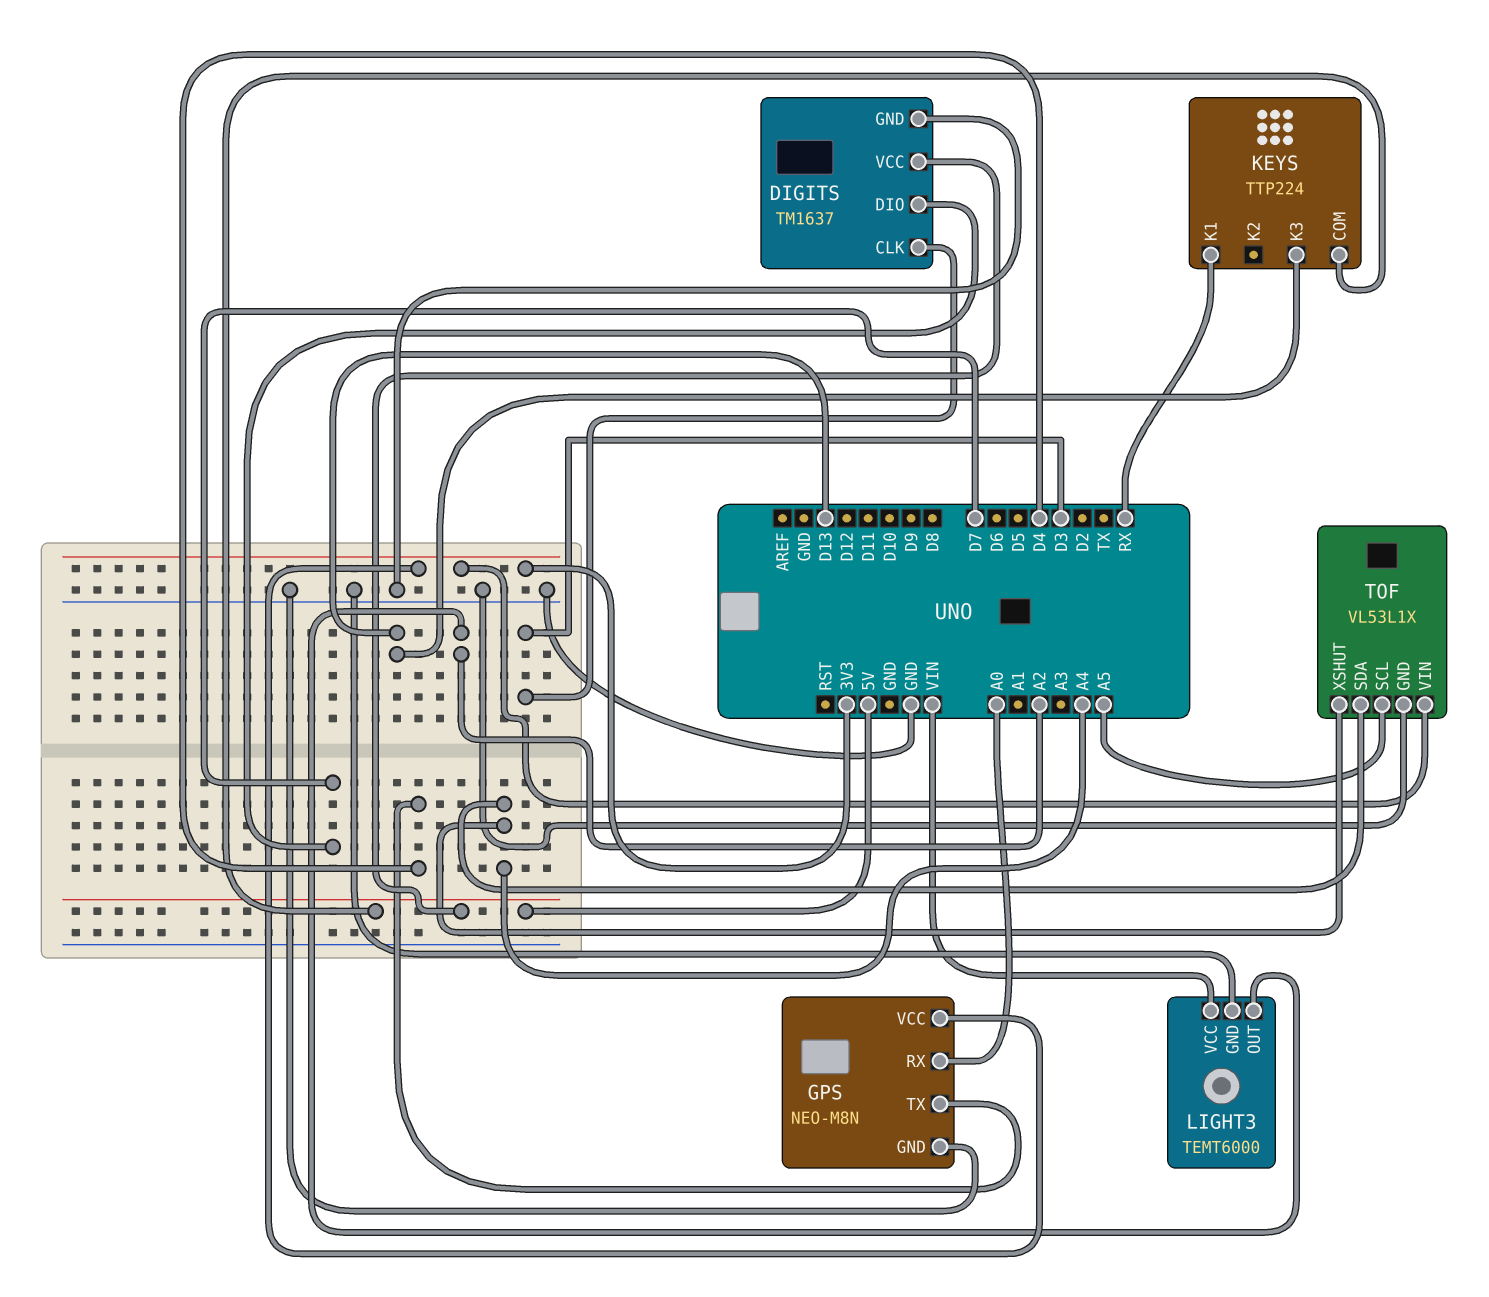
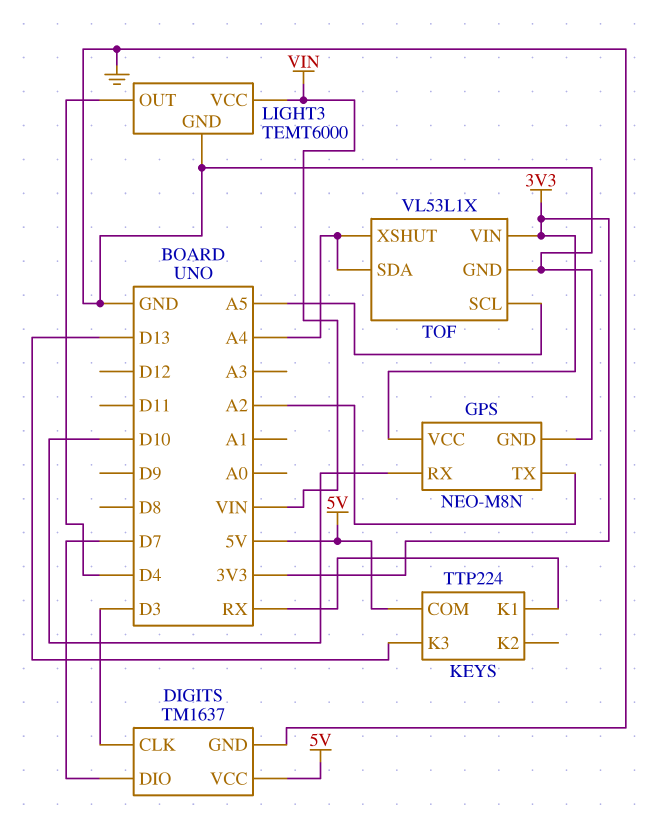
GPS pin RX: A0 -> D10
GPS pin TX: D4 -> A2
LIGHT3 pin OUT: A2 -> D4

